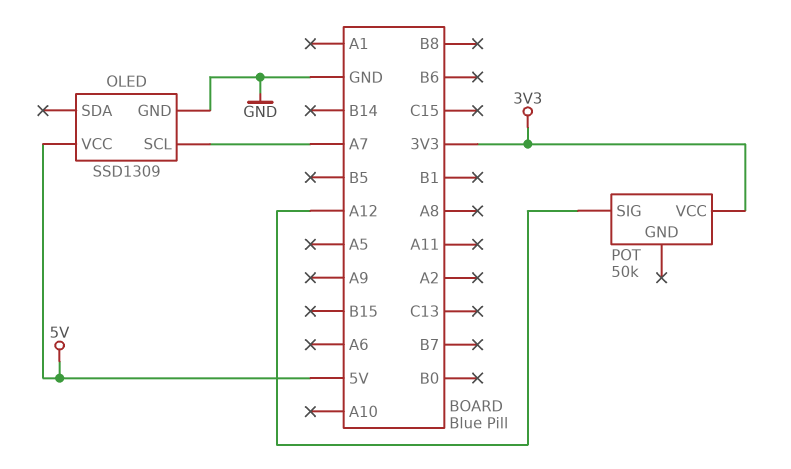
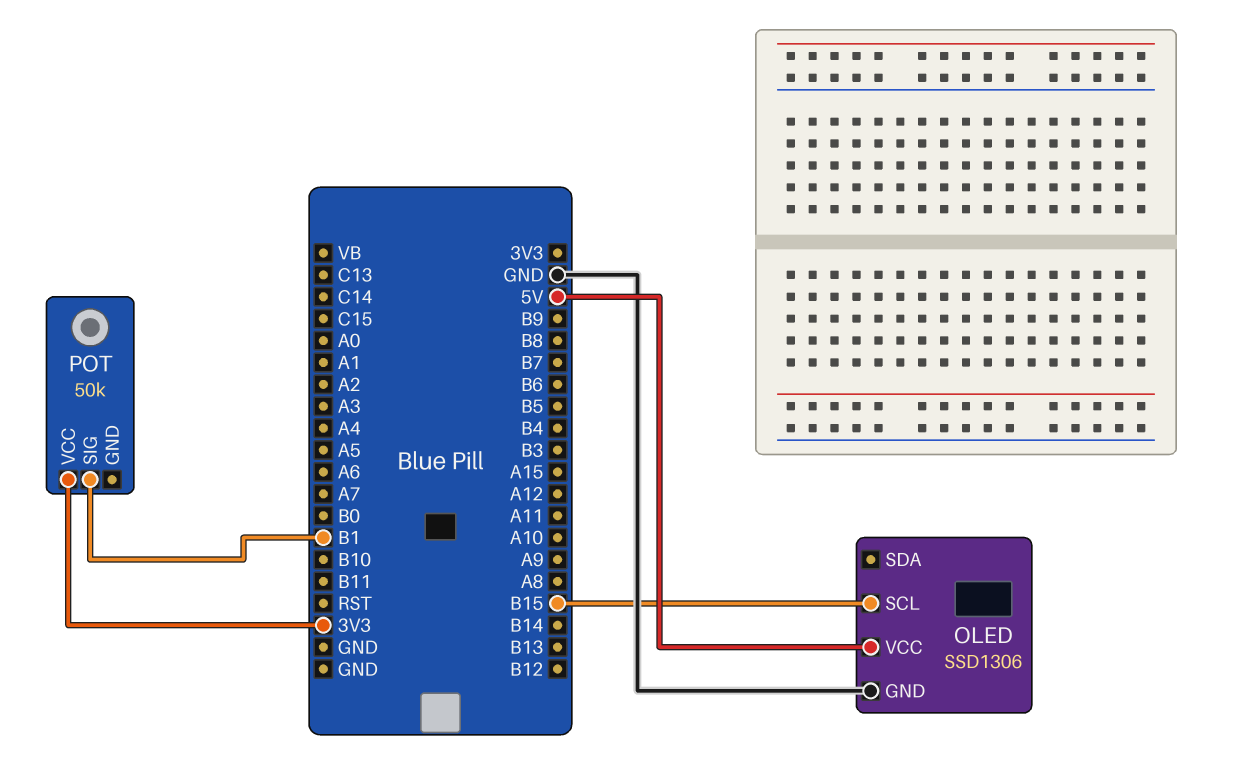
OLED: SSD1309 -> SSD1306
OLED pin SCL: A7 -> B15
POT pin SIG: A12 -> B1

